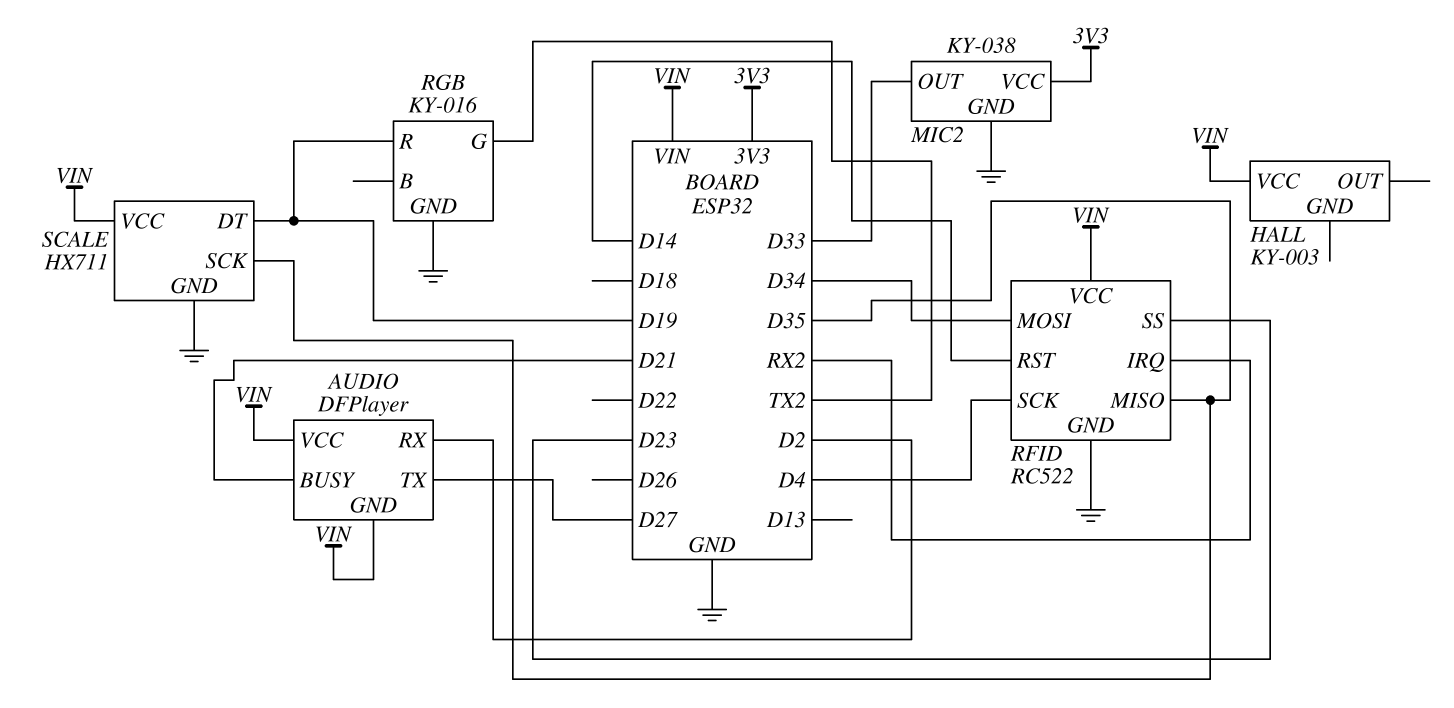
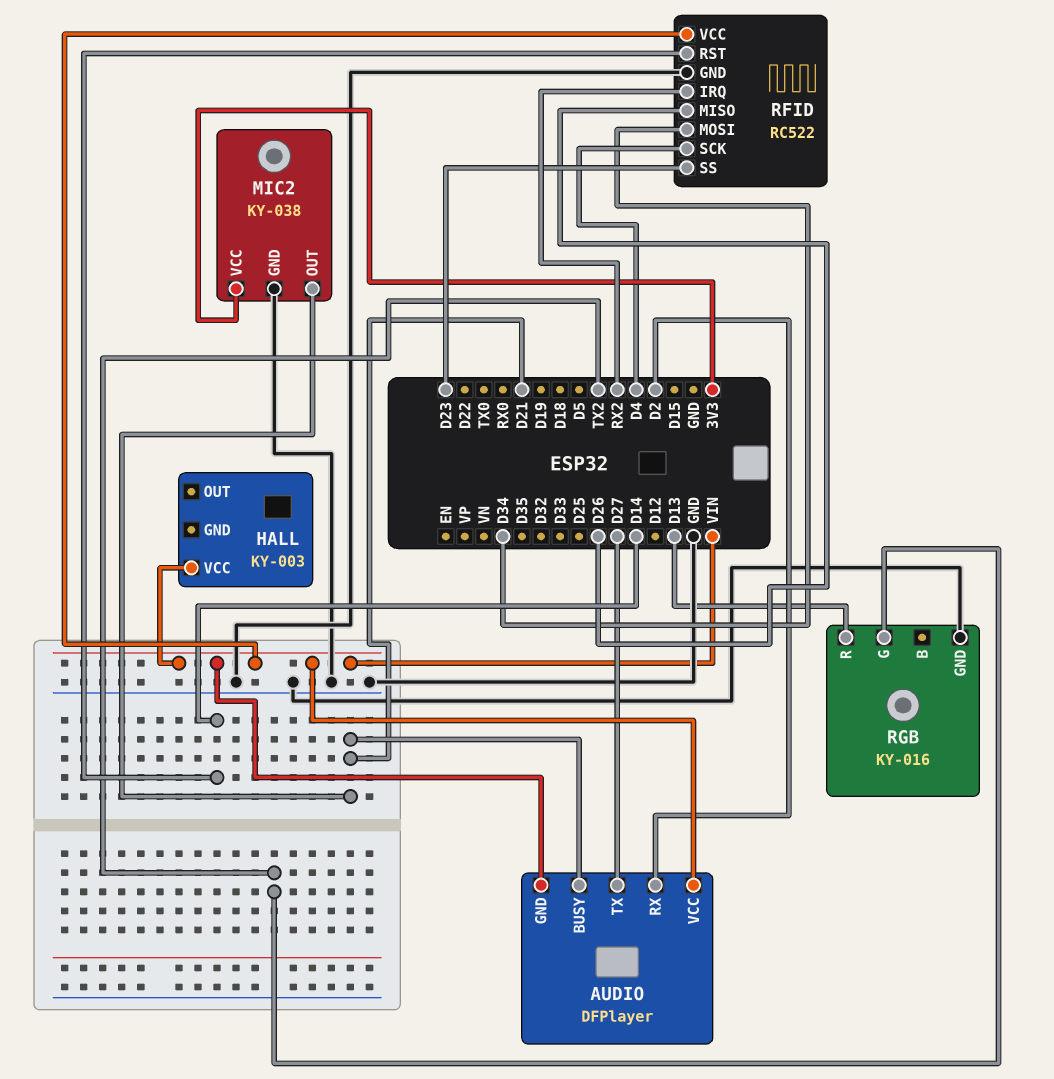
MIC2 pin OUT: D33 -> D21
RFID pin MISO: D35 -> D26
RGB pin R: D19 -> D13
SCALE: HX711 -> none
SCALE pin DT: D19 -> none
SCALE pin GND: GND -> none
SCALE pin SCK: D35 -> none
SCALE pin VCC: VIN -> none

